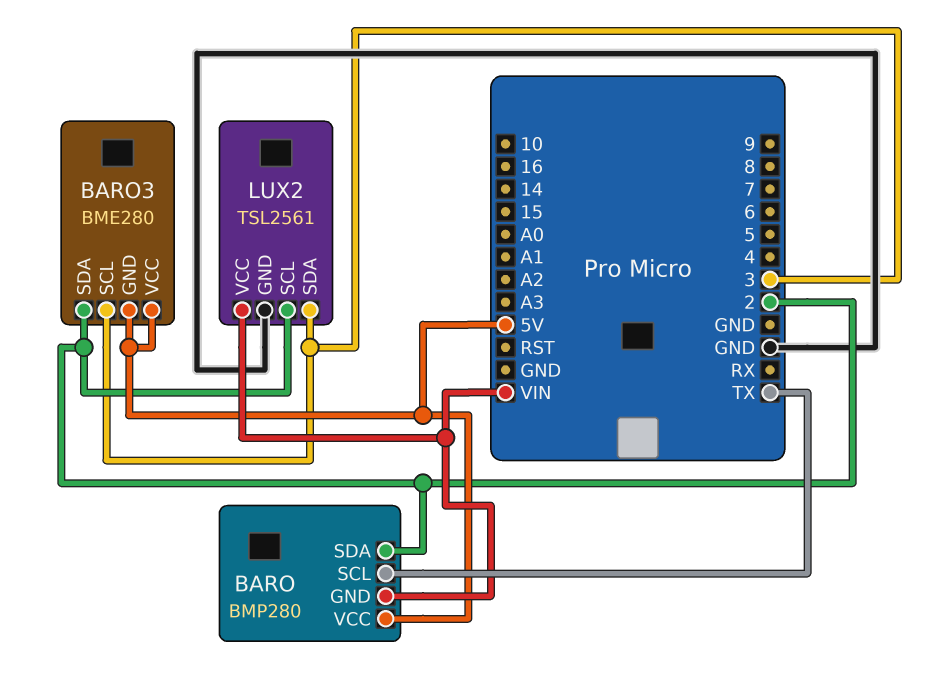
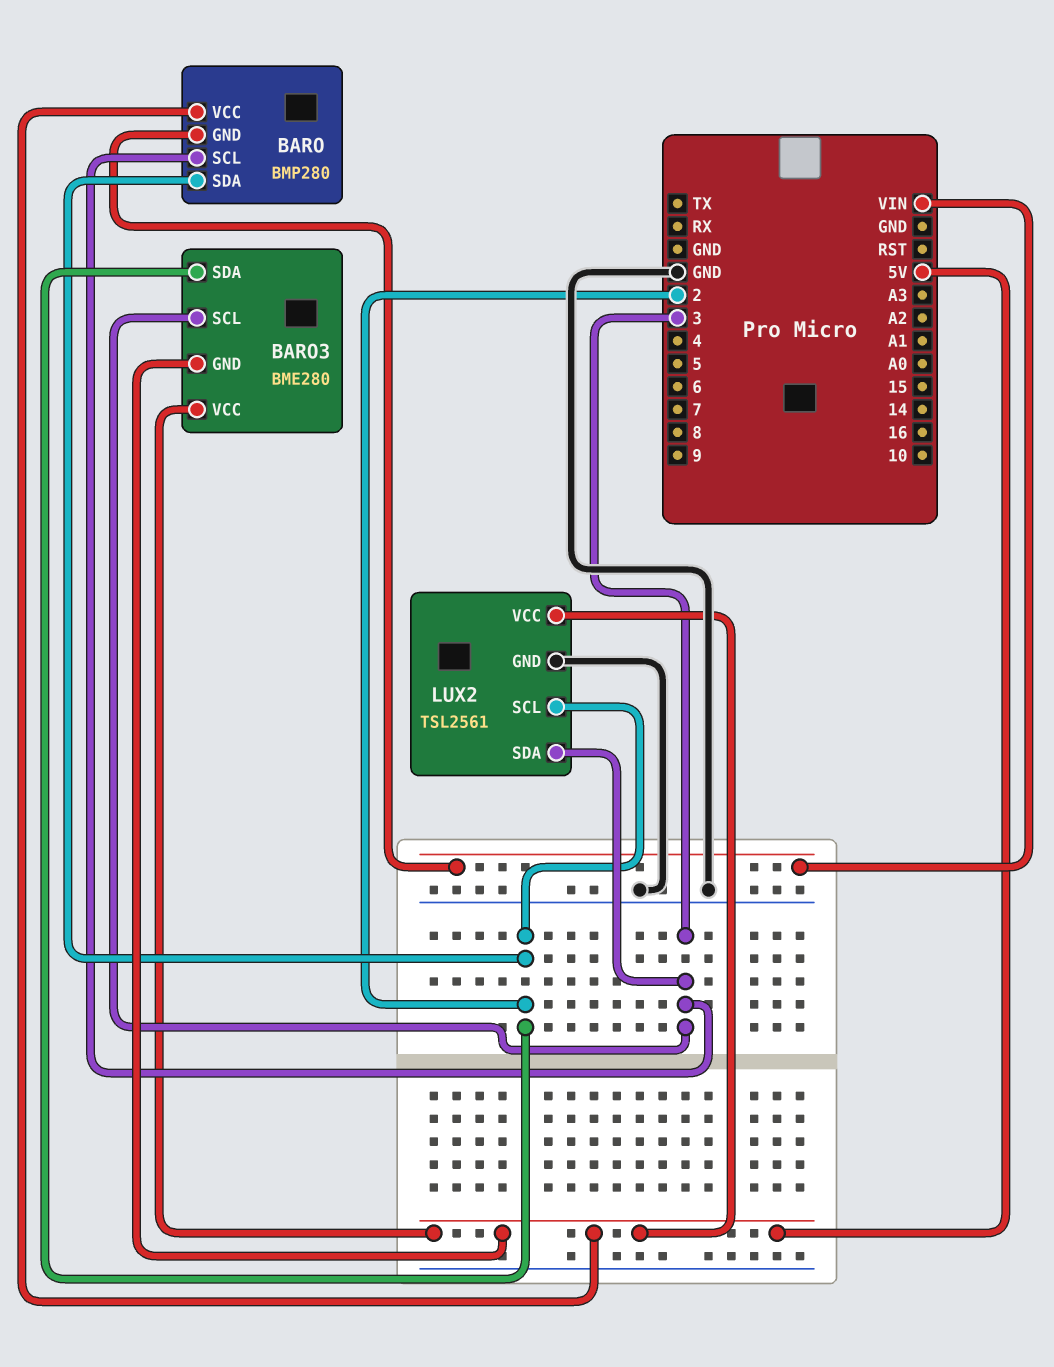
BARO pin SCL: TX -> 3
LUX2 pin VCC: VIN -> 5V

